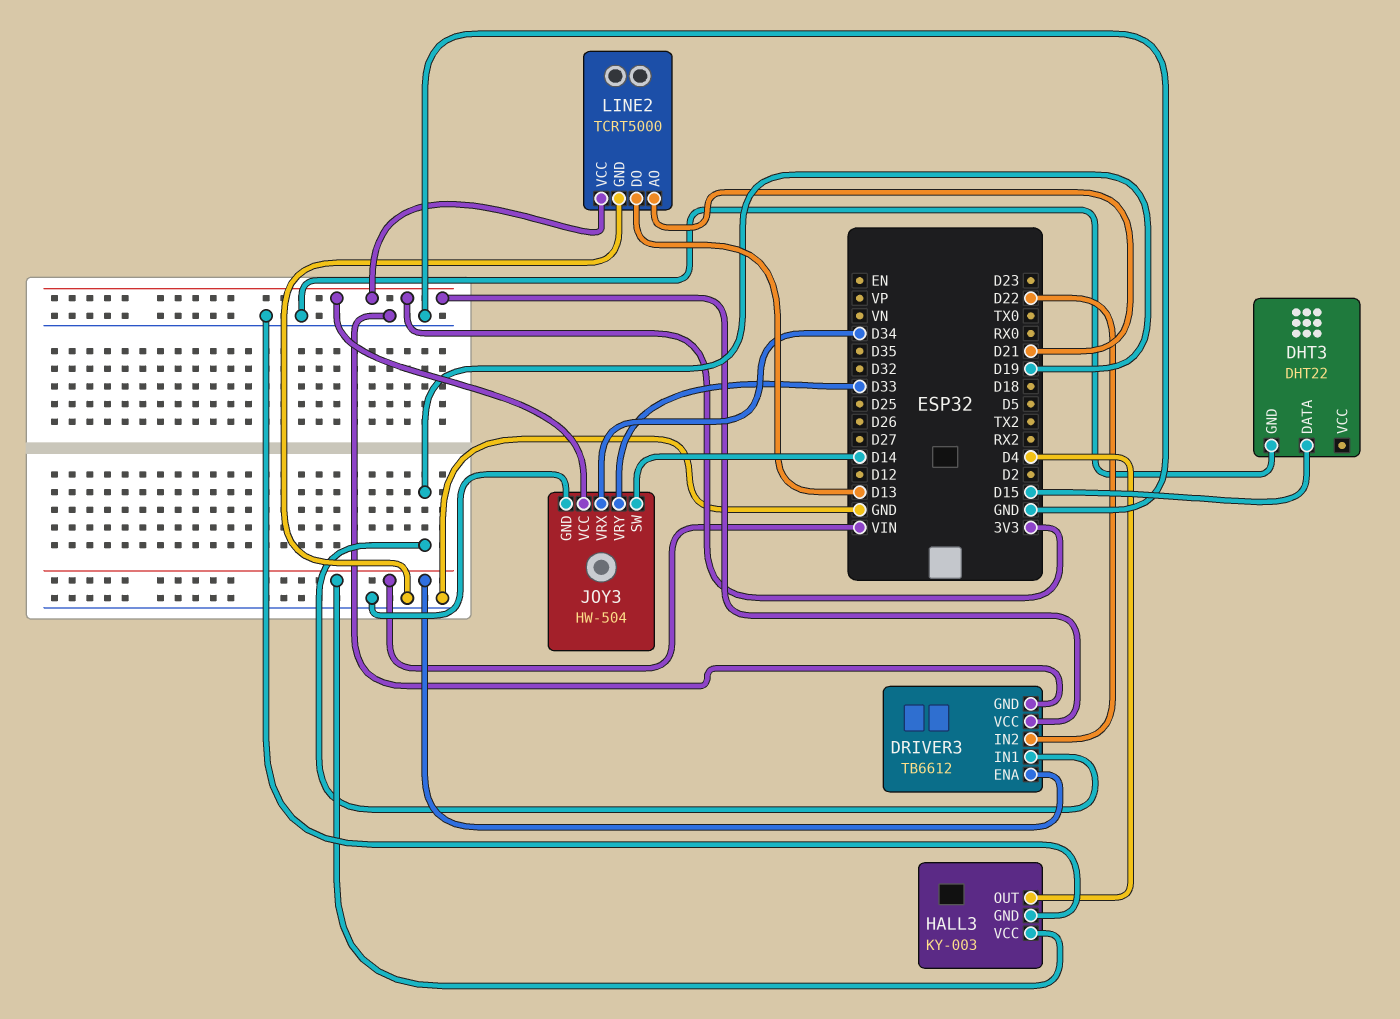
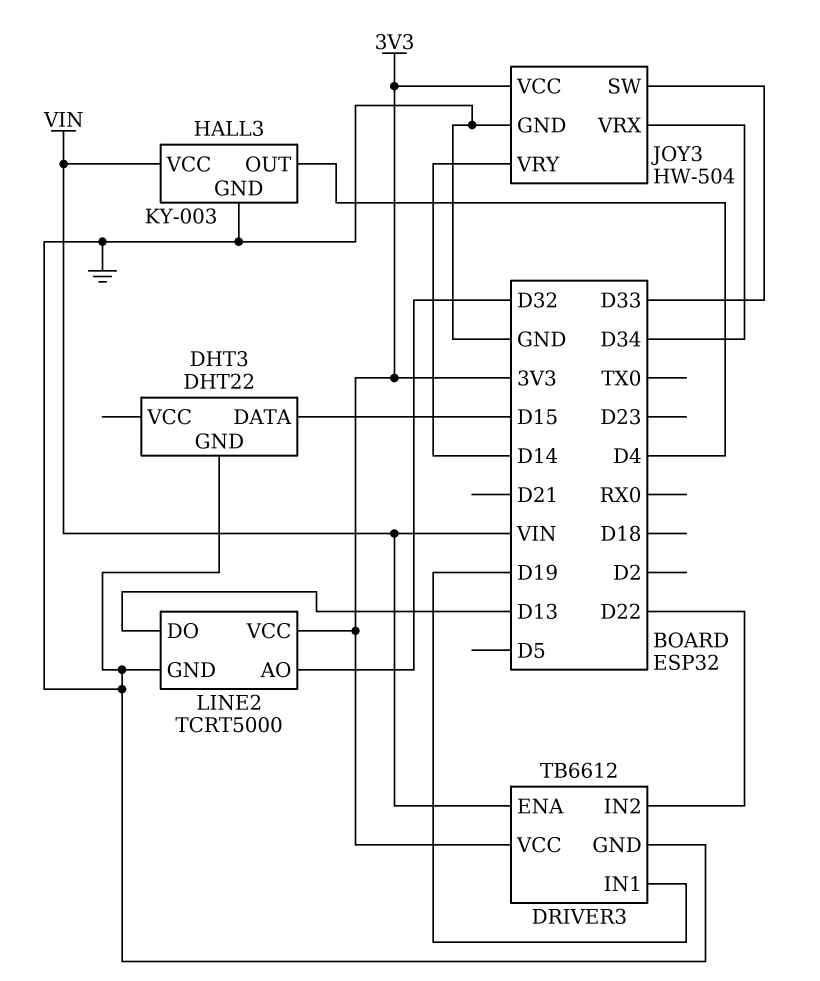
JOY3 pin SW: D14 -> D33
JOY3 pin VRY: D33 -> D14
LINE2 pin AO: D21 -> D32

